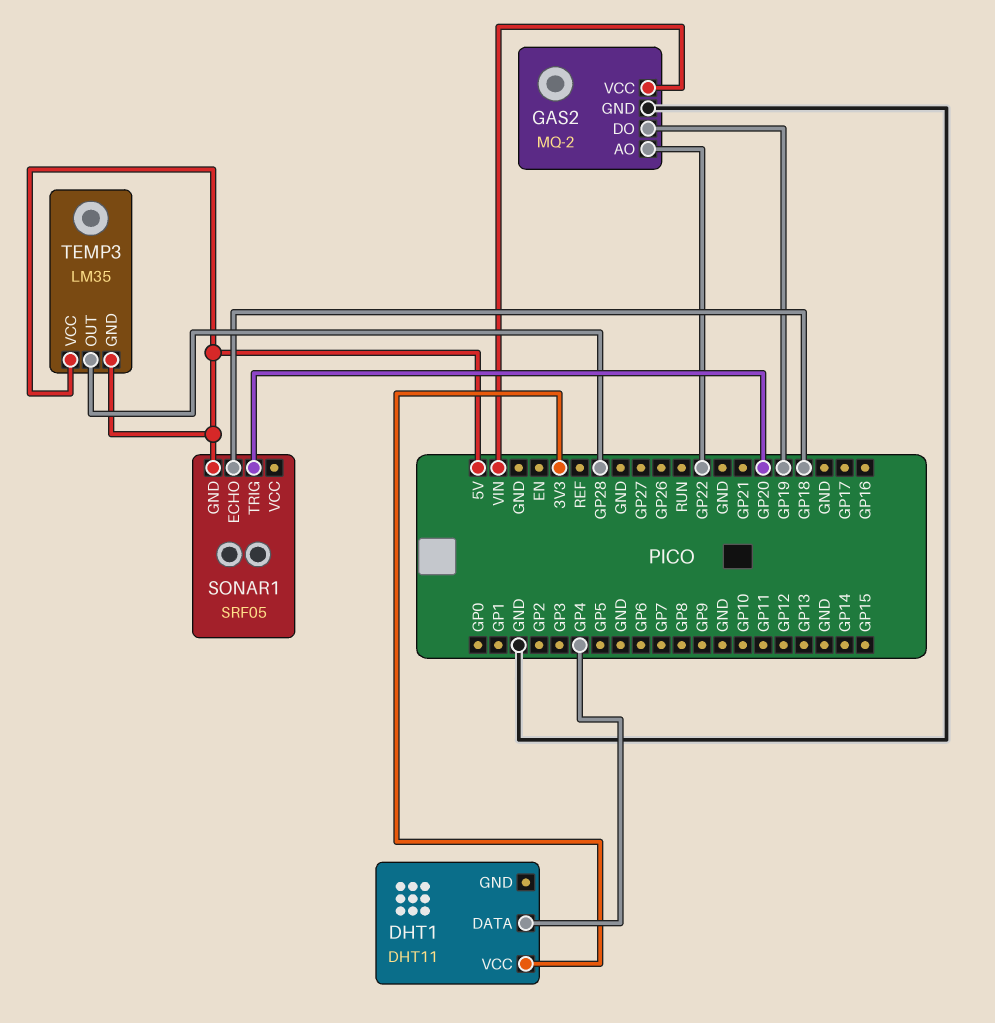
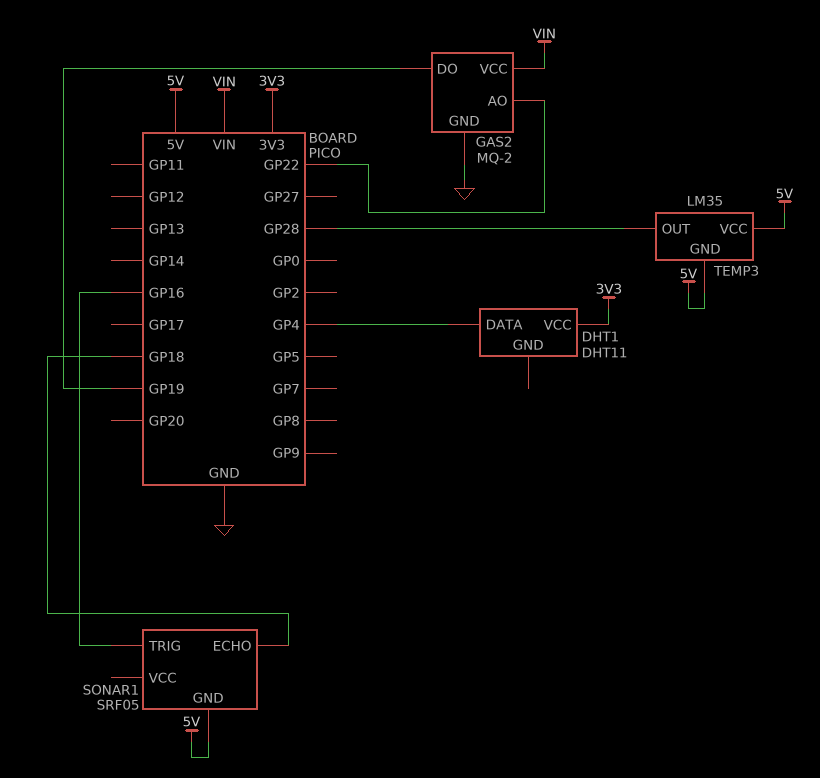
SONAR1 pin TRIG: GP20 -> GP16

